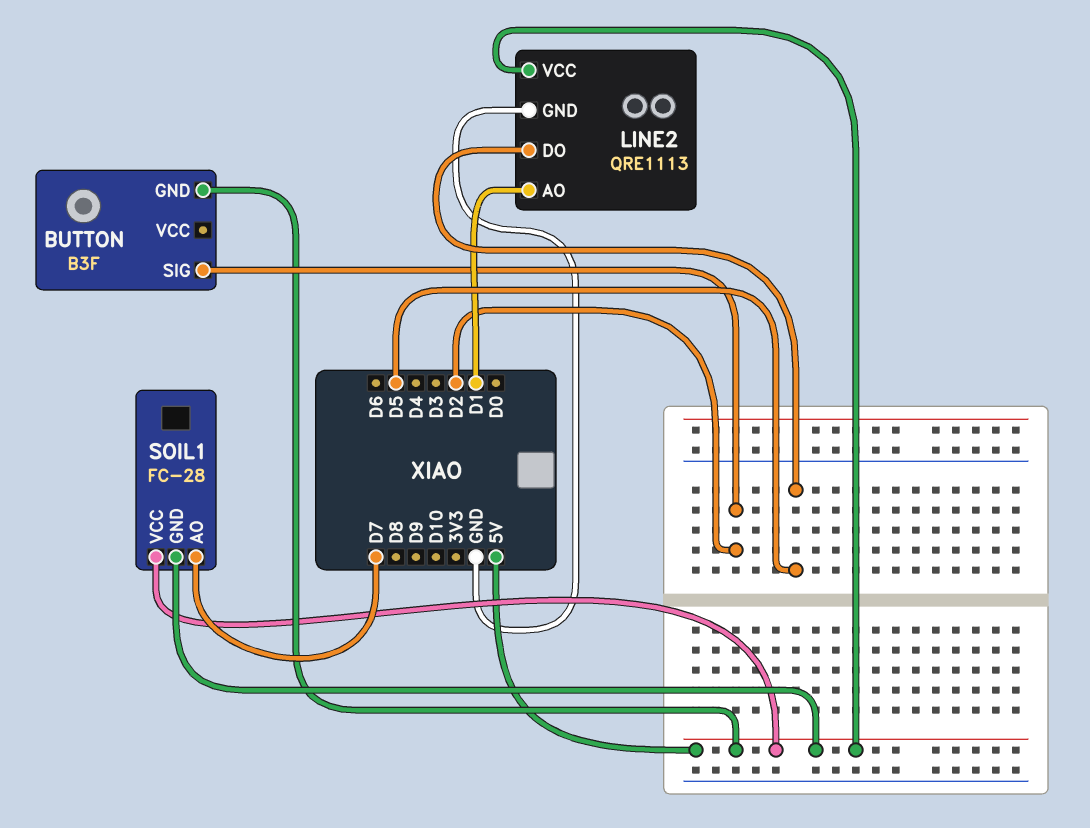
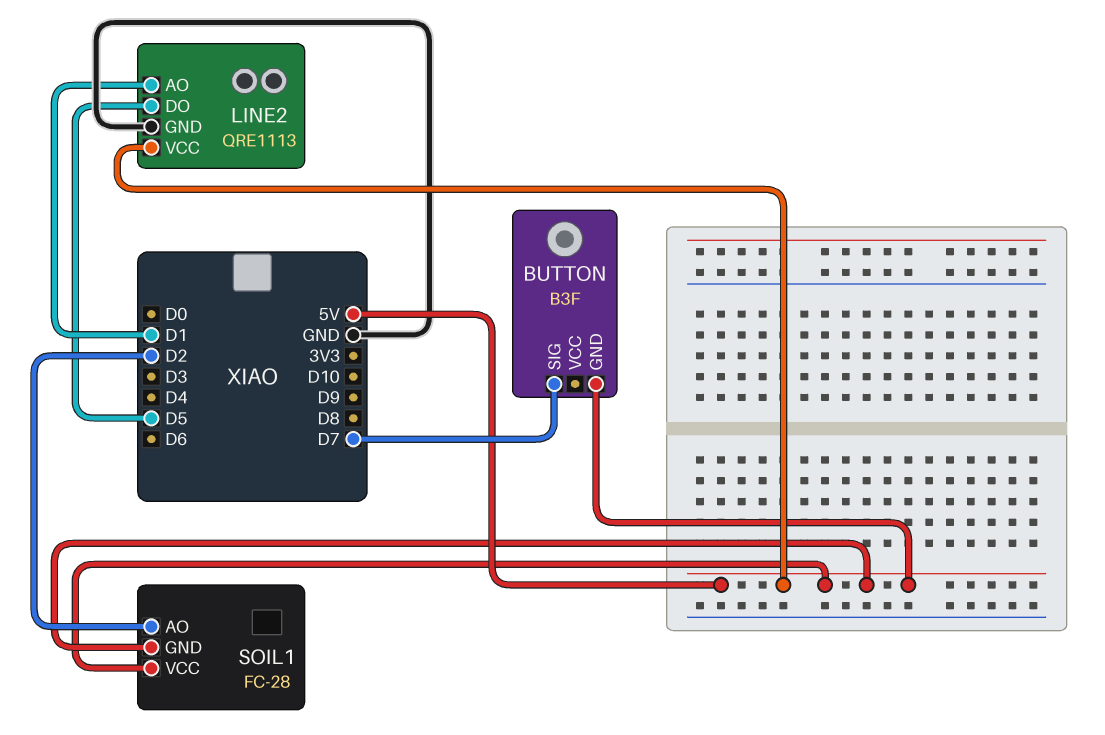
BUTTON pin SIG: D2 -> D7
SOIL1 pin AO: D7 -> D2

